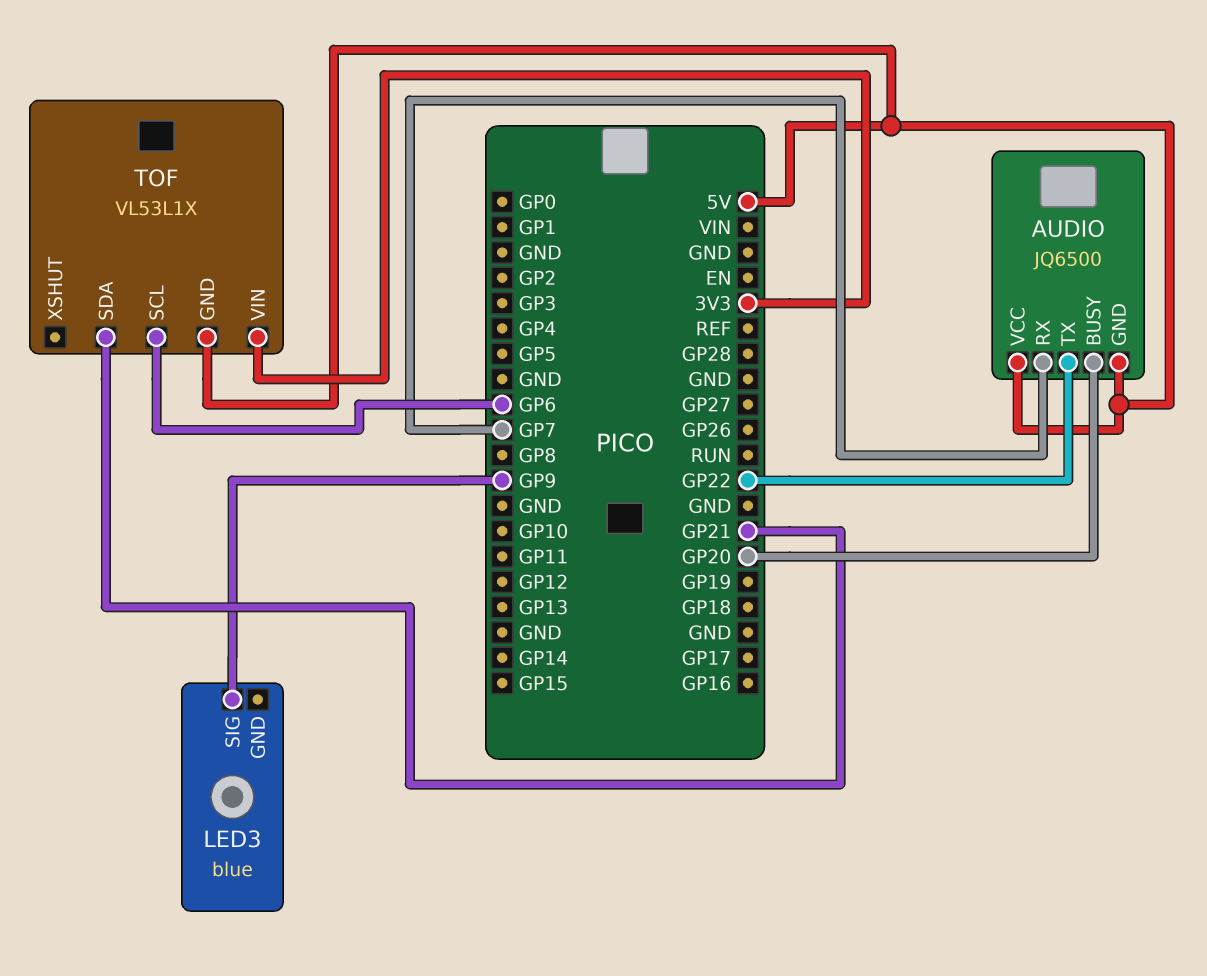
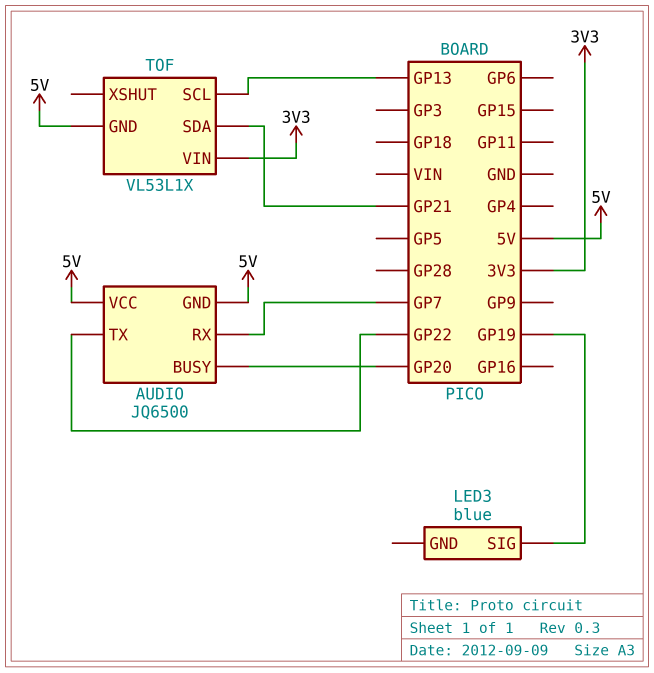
LED3 pin SIG: GP9 -> GP19
TOF pin SCL: GP6 -> GP13

